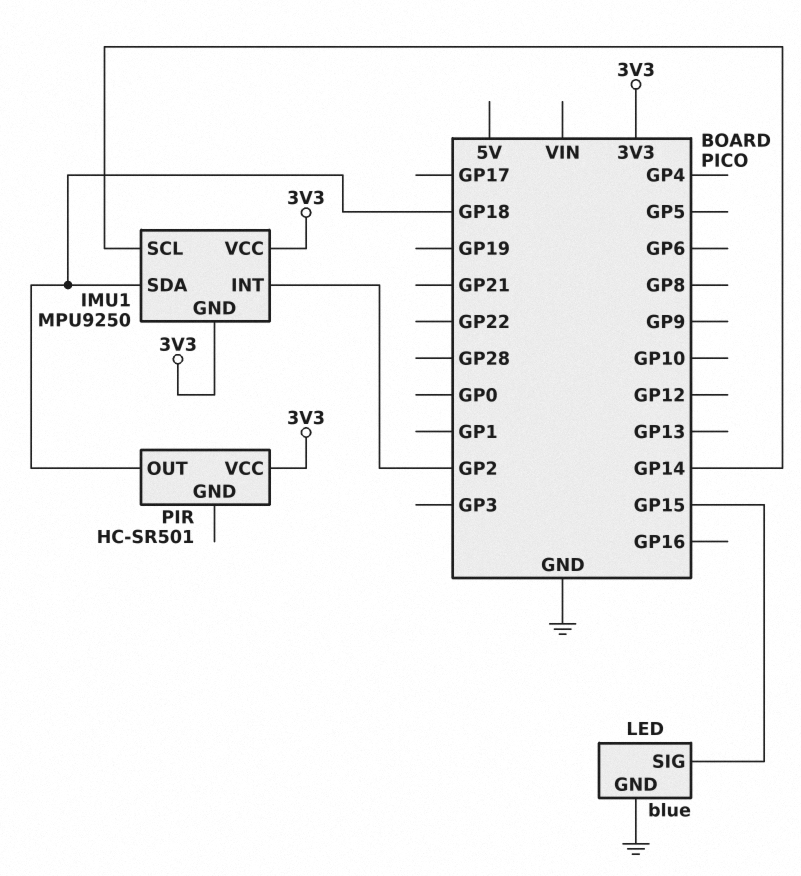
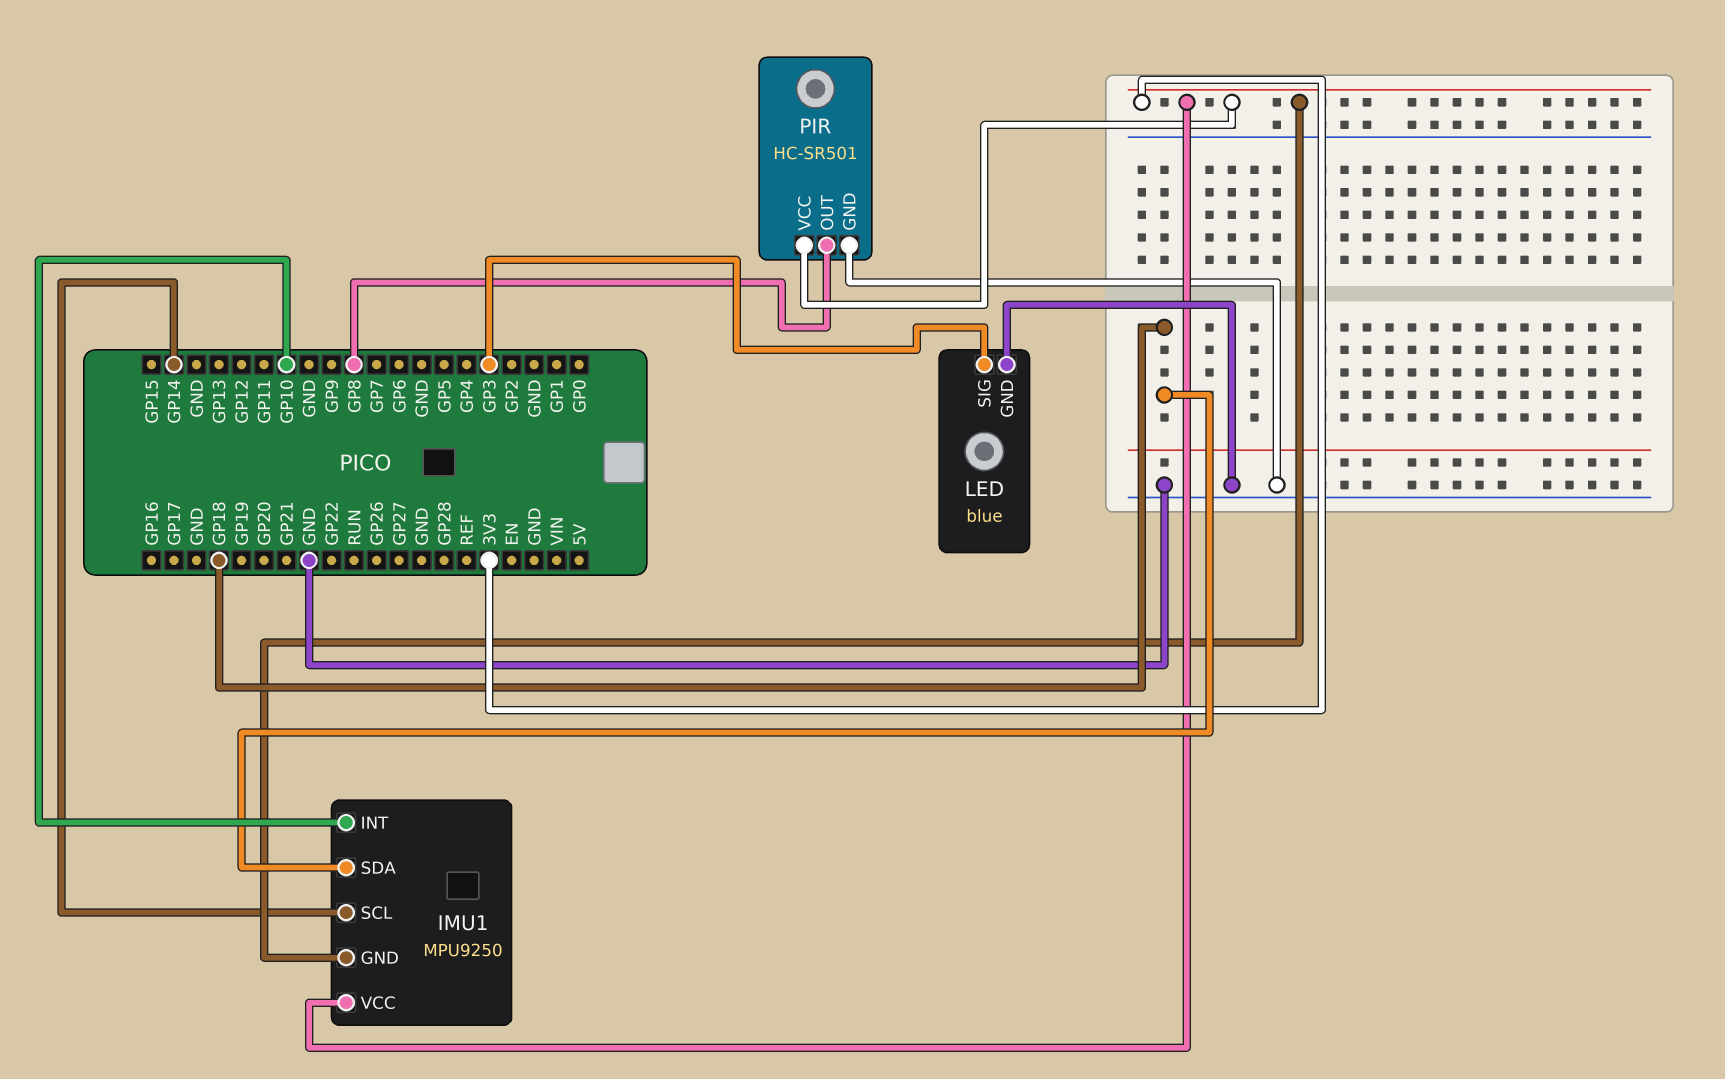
IMU1 pin INT: GP2 -> GP10
LED pin SIG: GP15 -> GP3
PIR pin GND: none -> GND
PIR pin OUT: GP18 -> GP8

